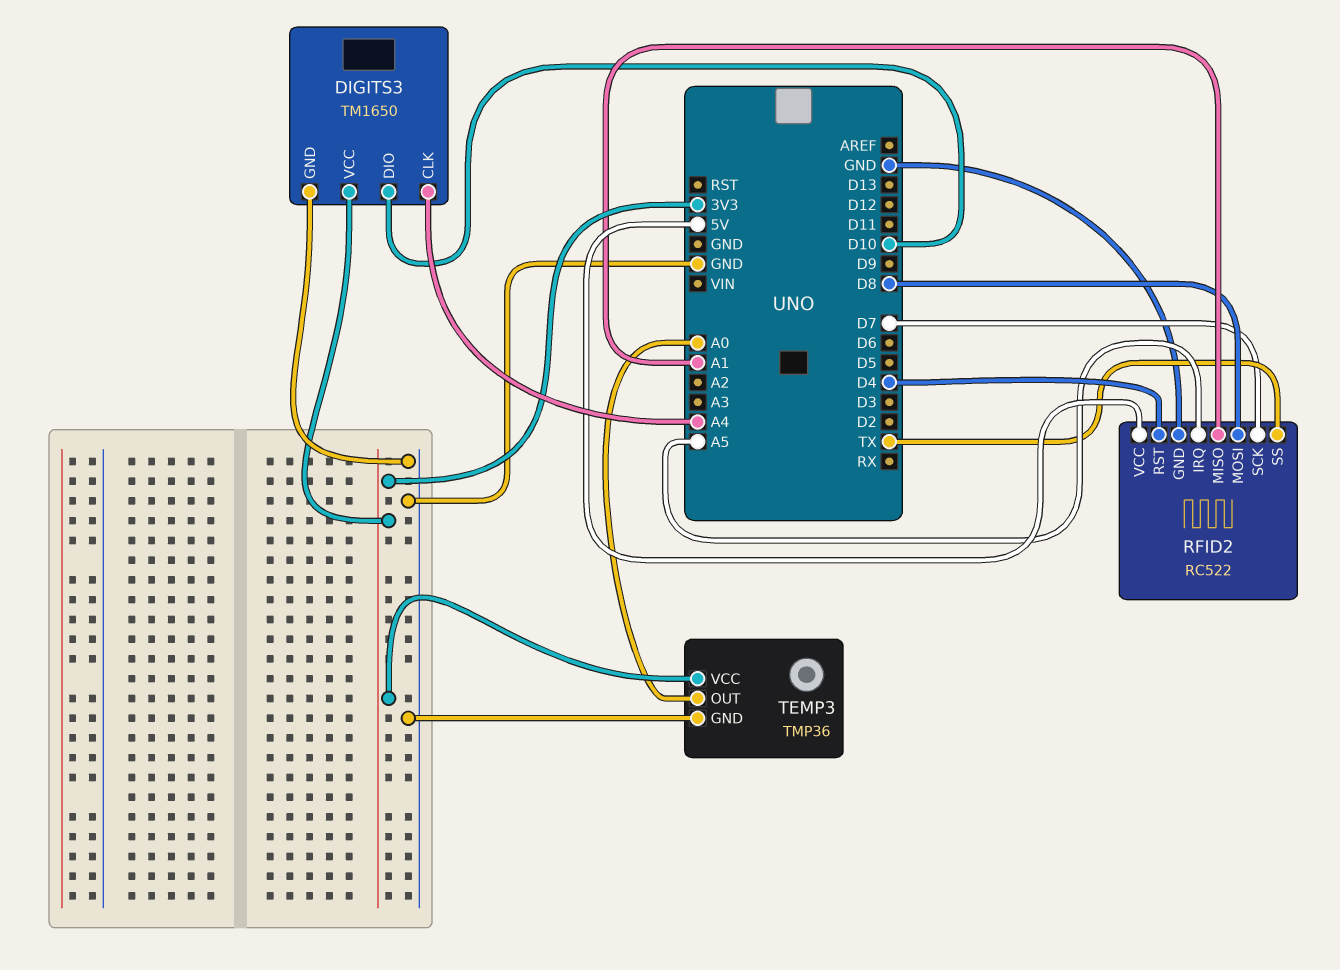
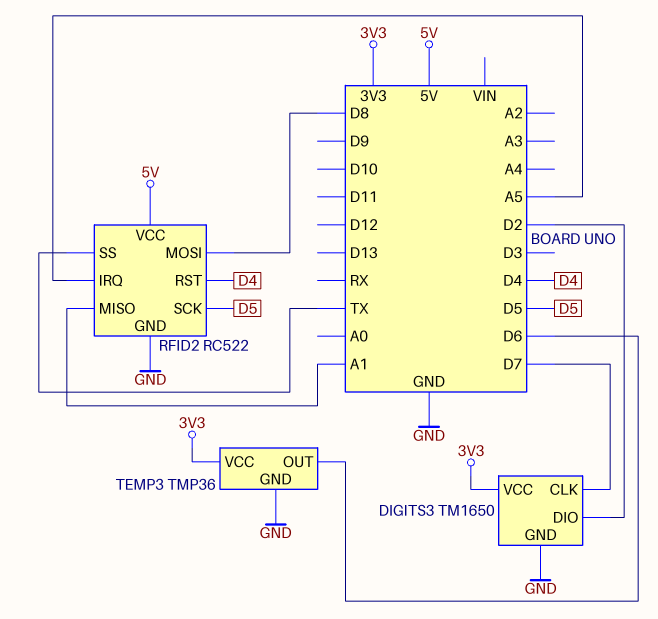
DIGITS3 pin CLK: A4 -> D7
DIGITS3 pin DIO: D10 -> D2
RFID2 pin SCK: D7 -> D5
TEMP3 pin OUT: A0 -> D6

